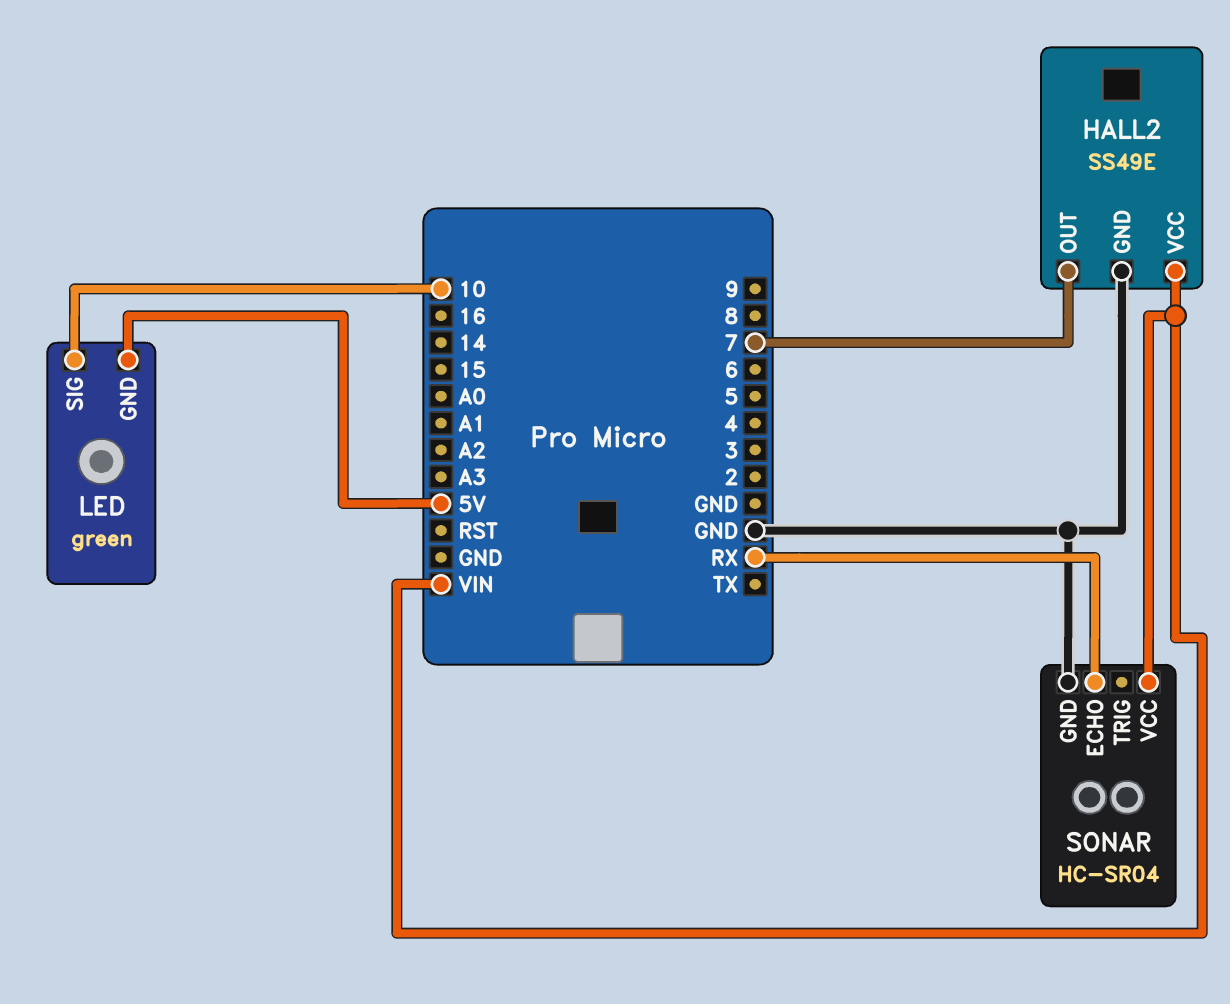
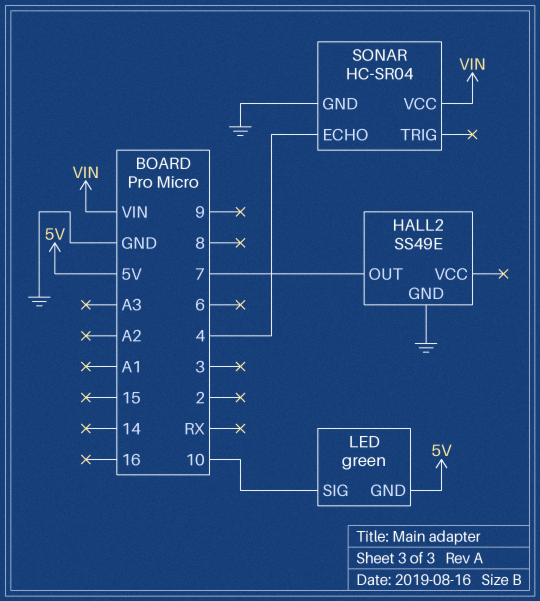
HALL2 pin VCC: VIN -> none
SONAR pin ECHO: RX -> 4

